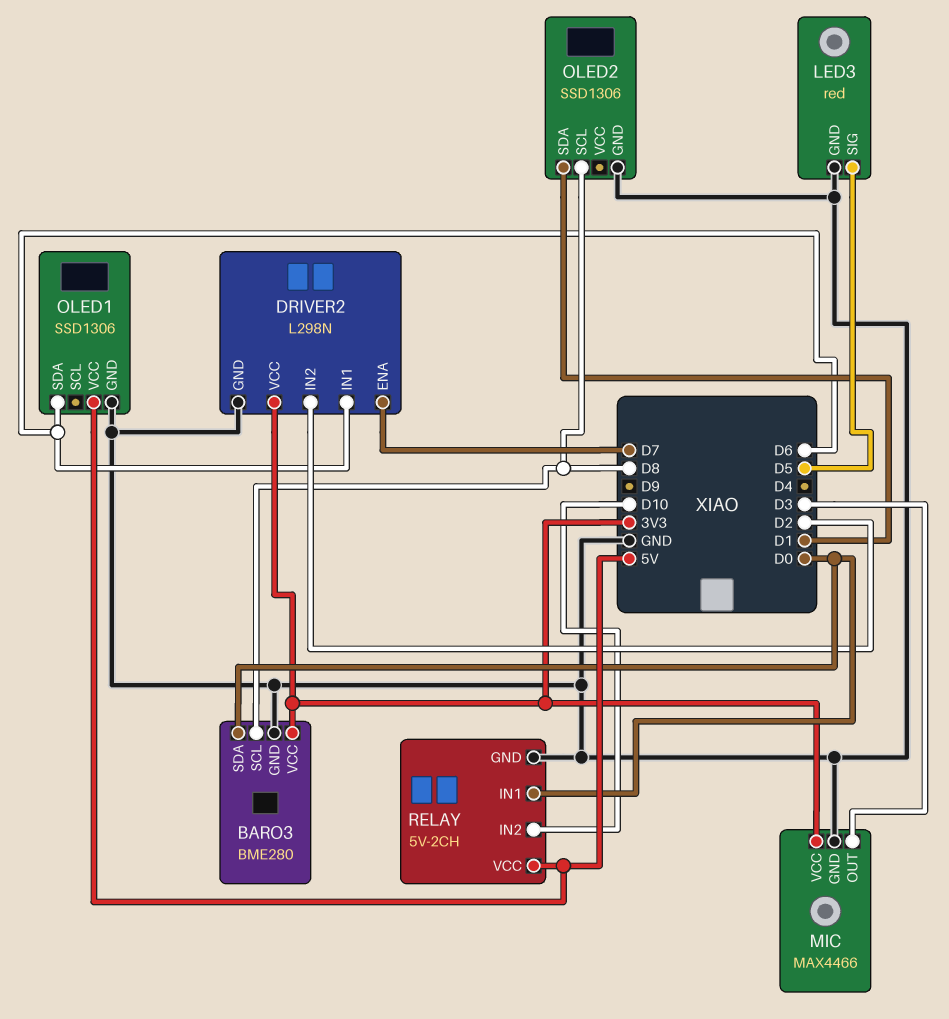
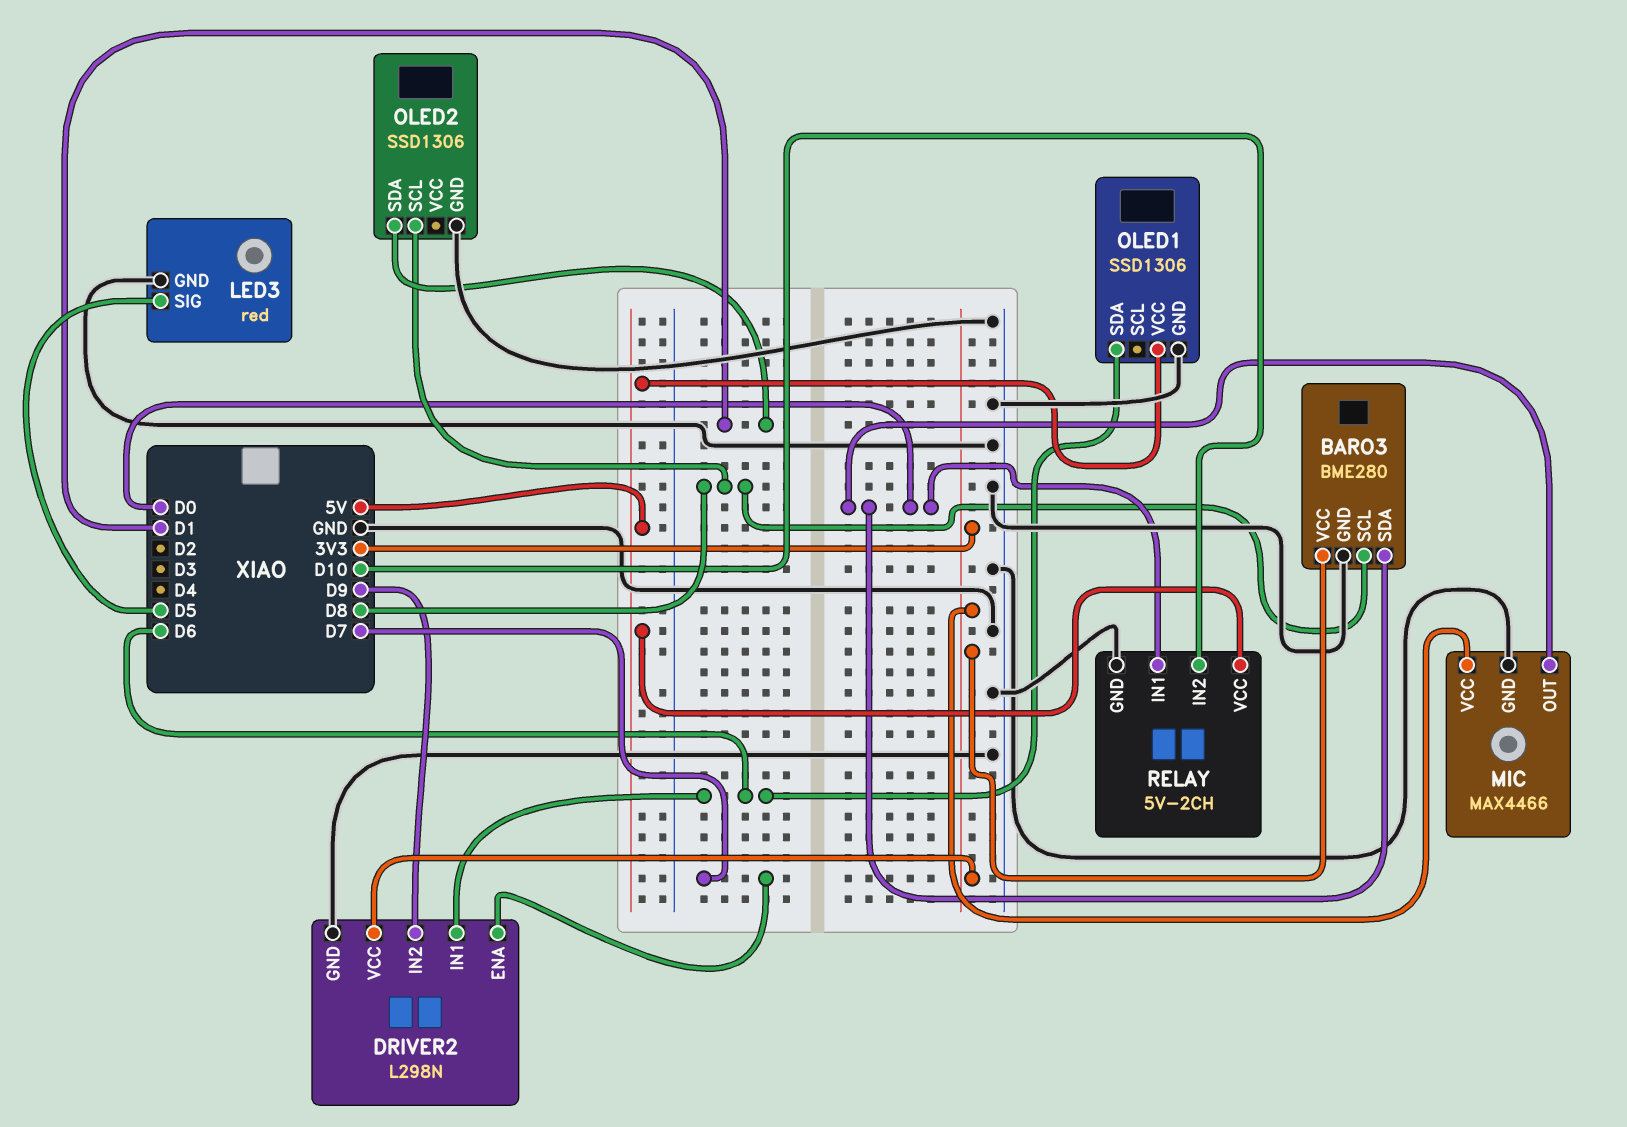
DRIVER2 pin IN2: D2 -> D9
MIC pin OUT: D3 -> D0

